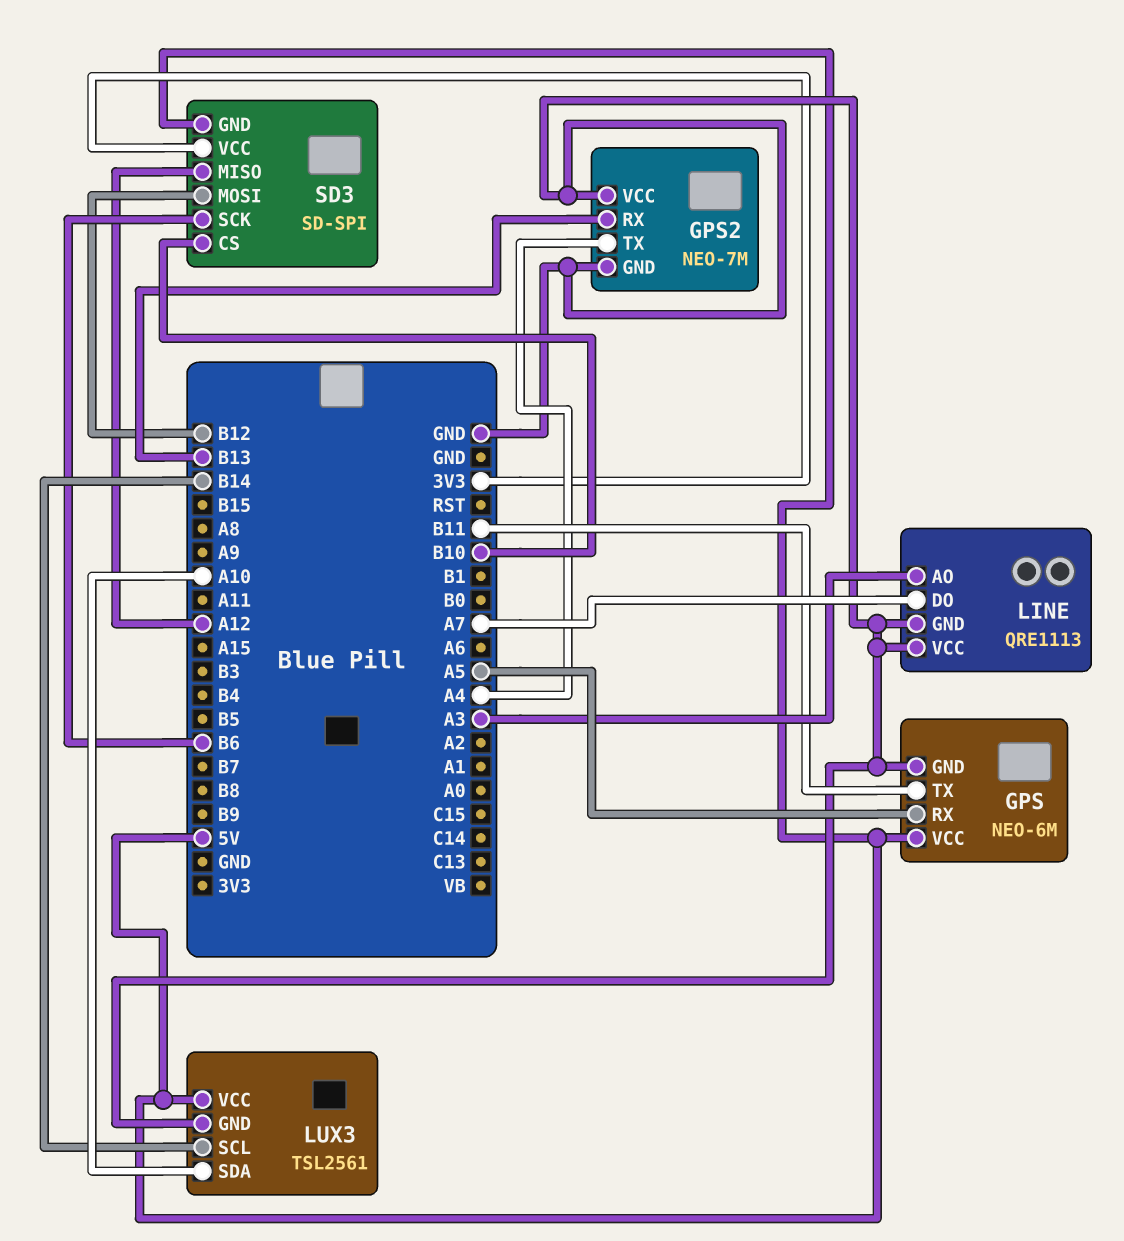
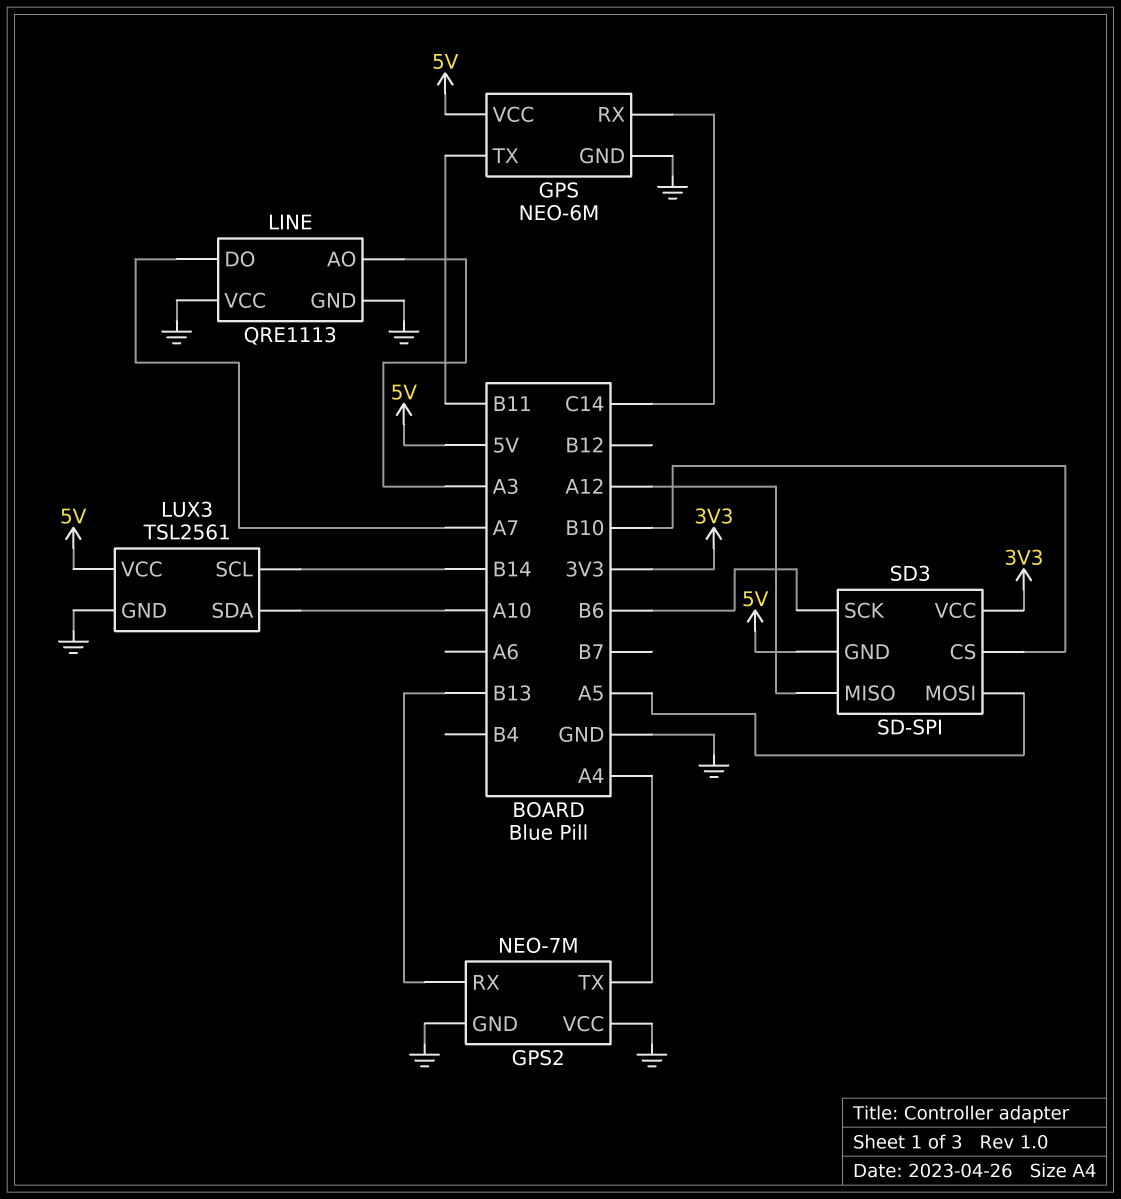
GPS pin RX: A5 -> C14
SD3 pin MOSI: B12 -> A5

